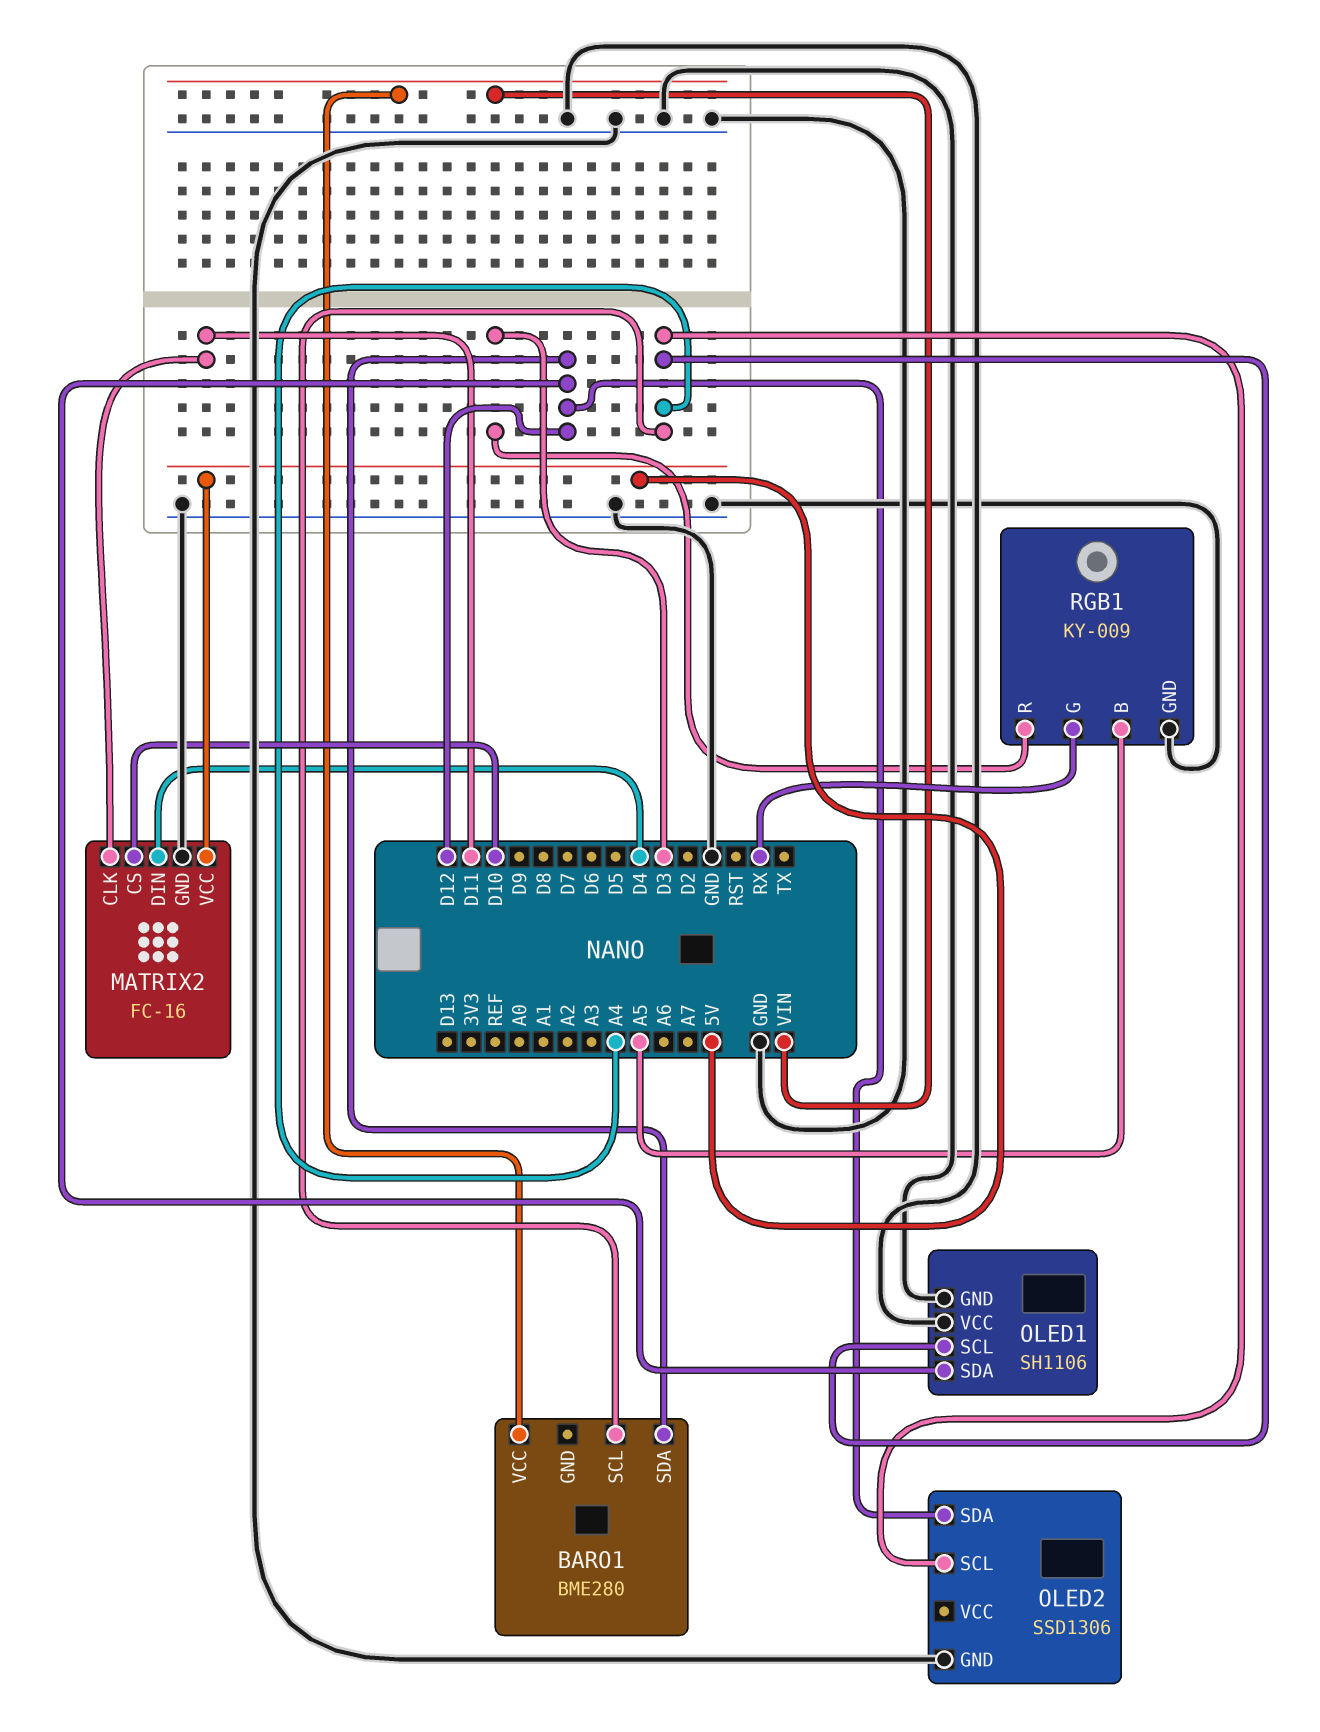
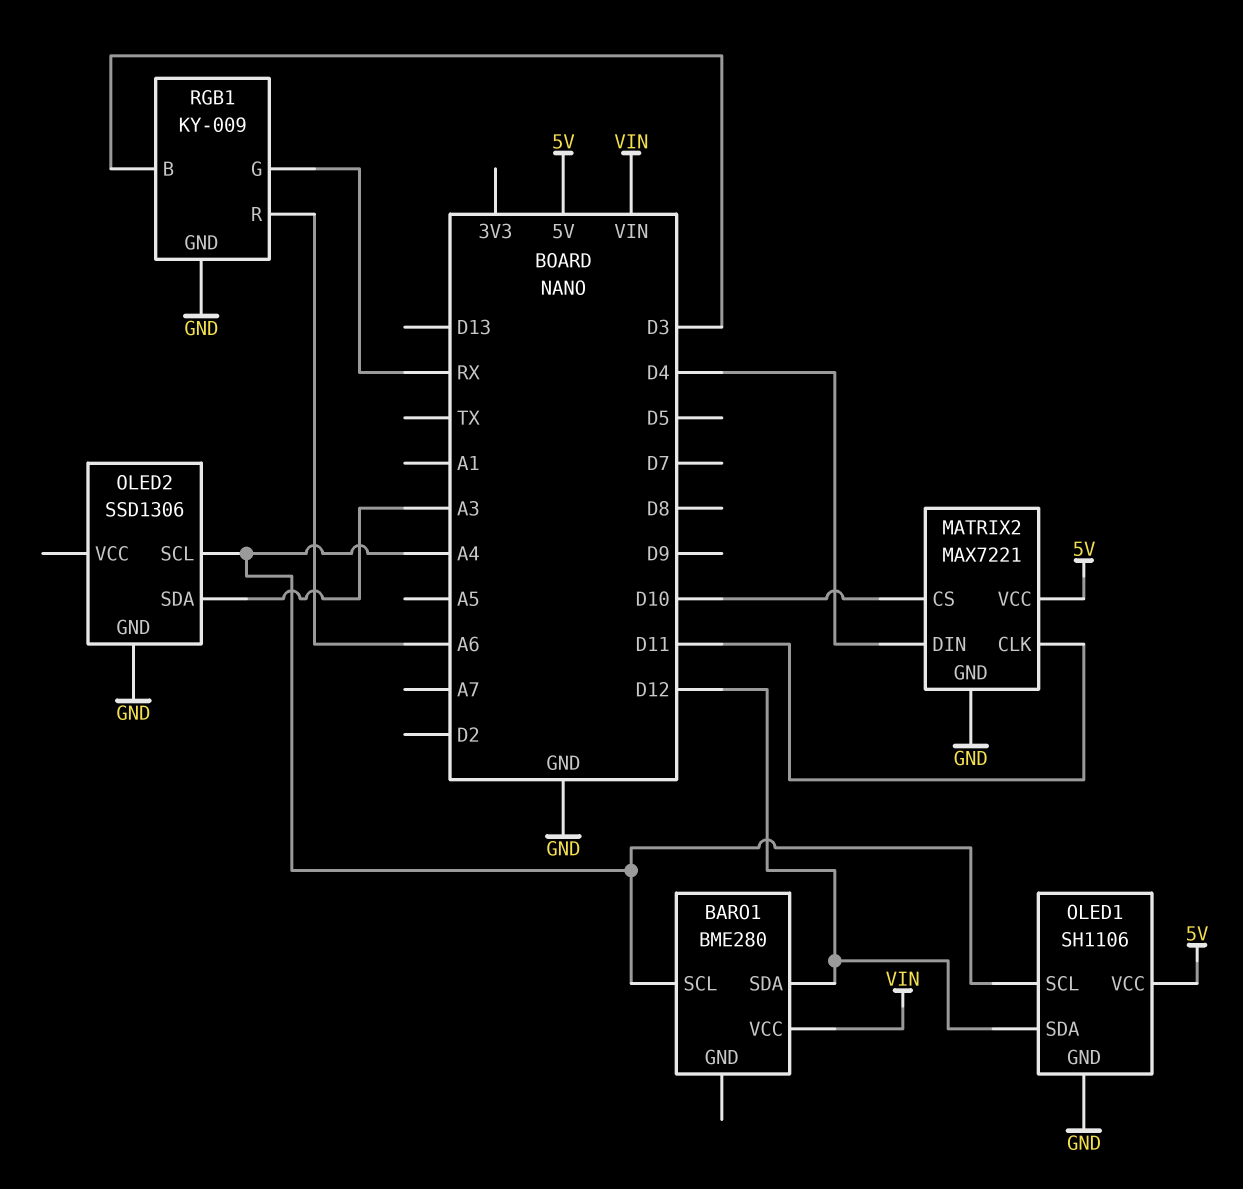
MATRIX2: FC-16 -> MAX7221
OLED1 pin VCC: GND -> 5V
OLED2 pin SDA: D12 -> A3
RGB1 pin B: A5 -> D3
RGB1 pin R: D3 -> A6

